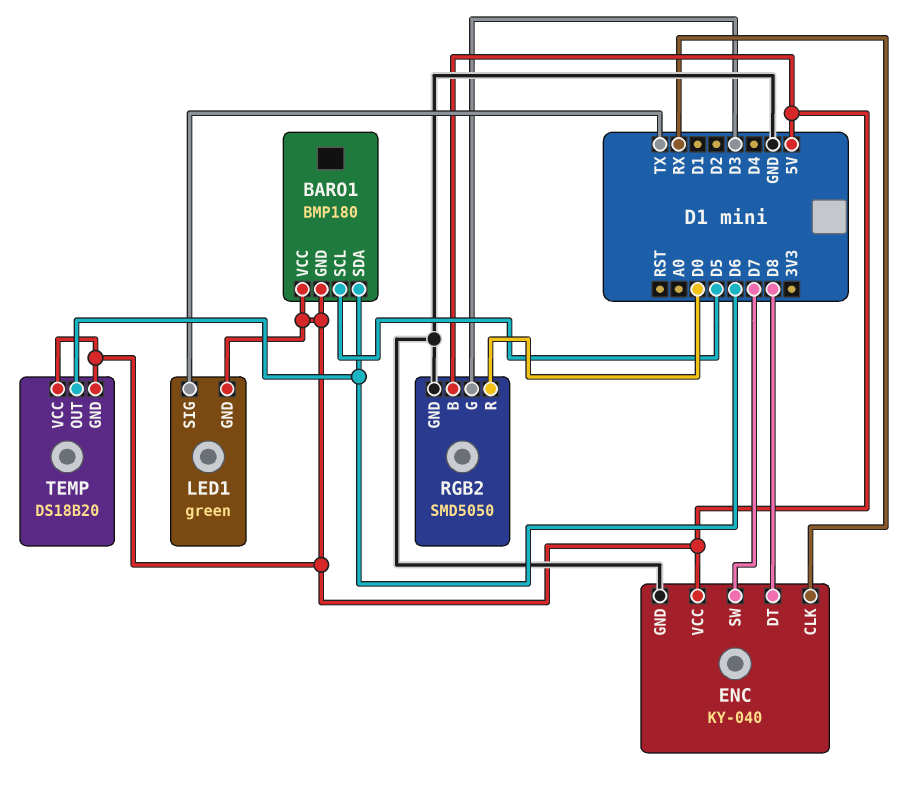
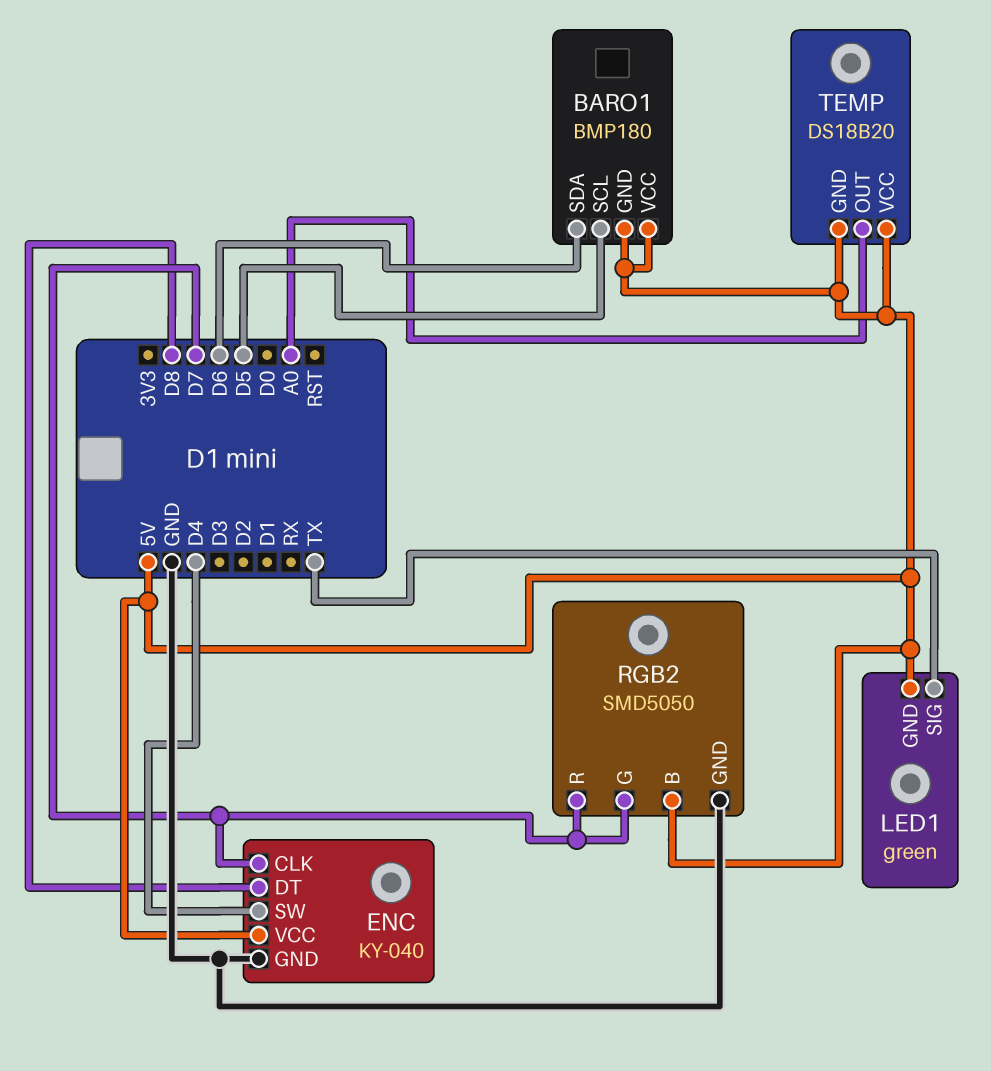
ENC pin CLK: RX -> D7
ENC pin SW: D7 -> D4
RGB2 pin G: D3 -> D7
RGB2 pin R: D0 -> D7
TEMP pin OUT: D6 -> A0

